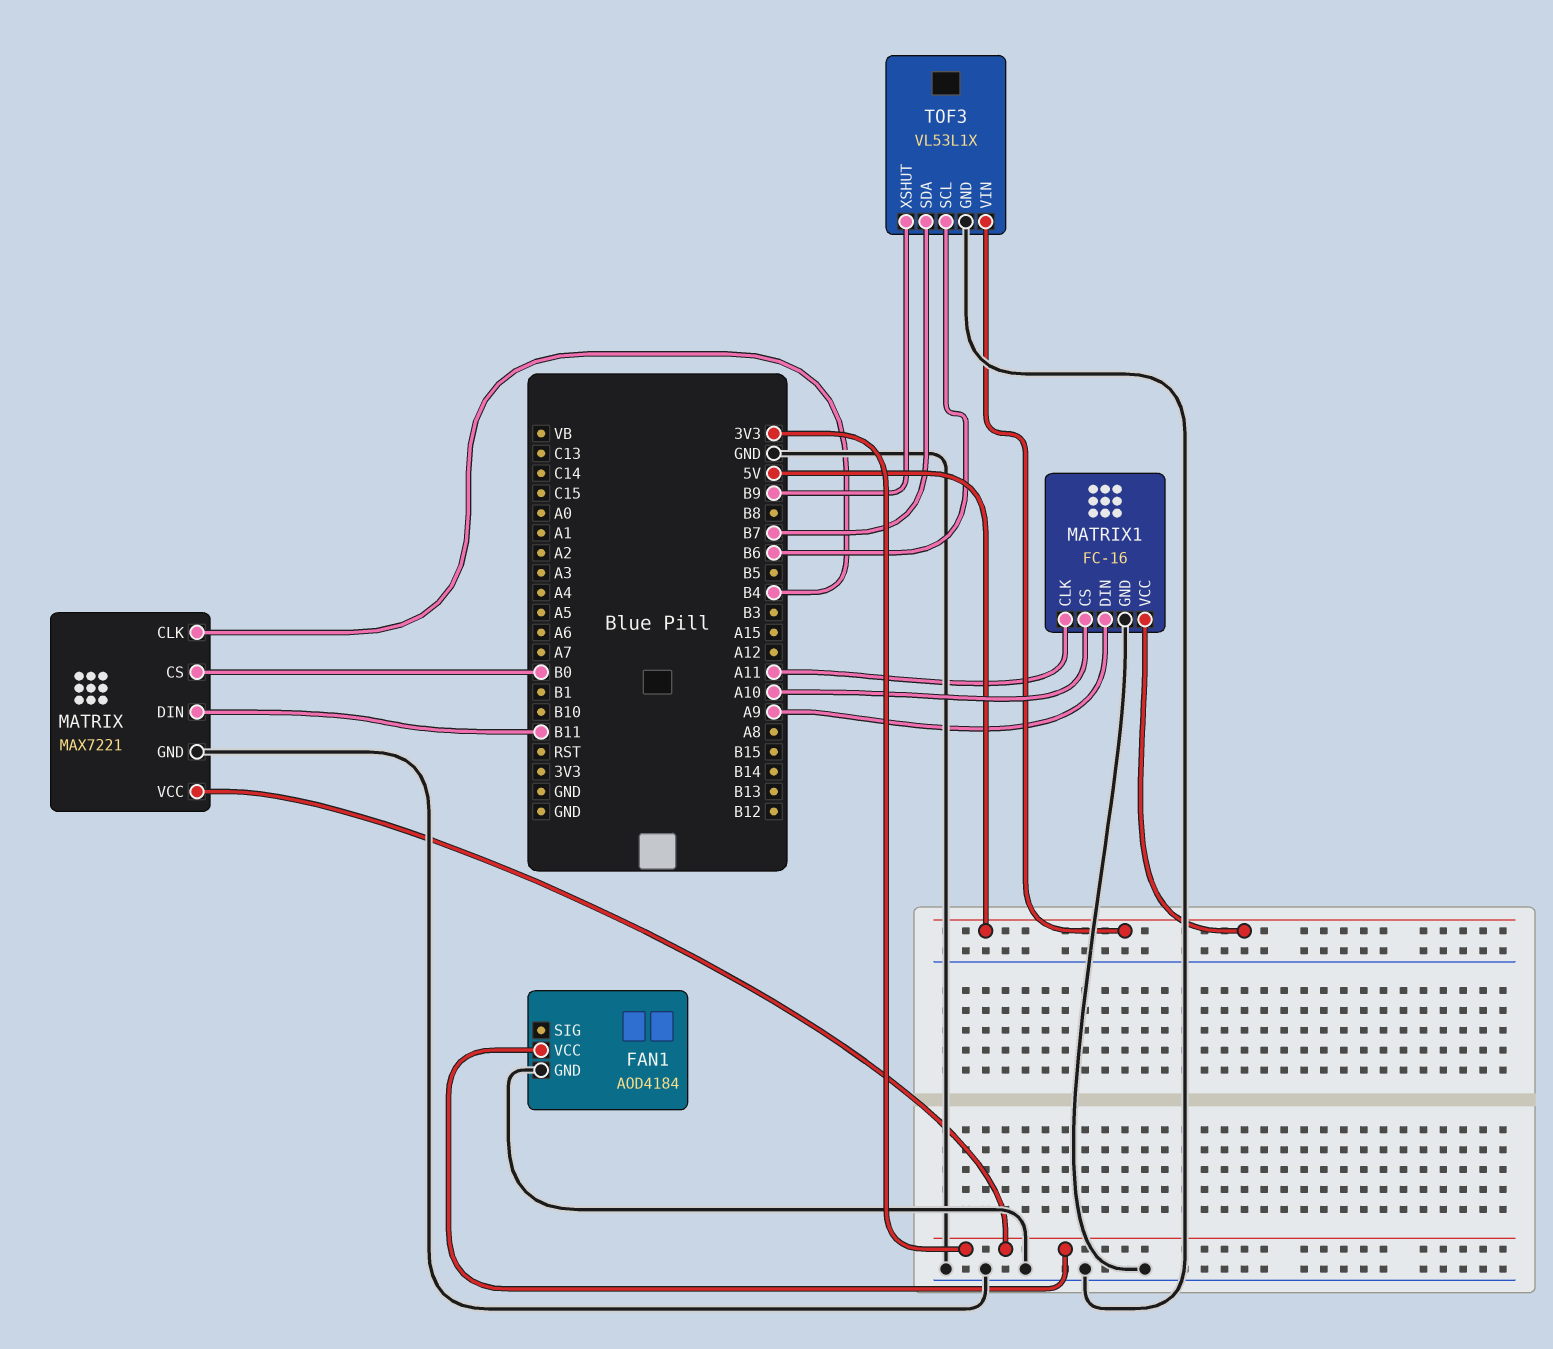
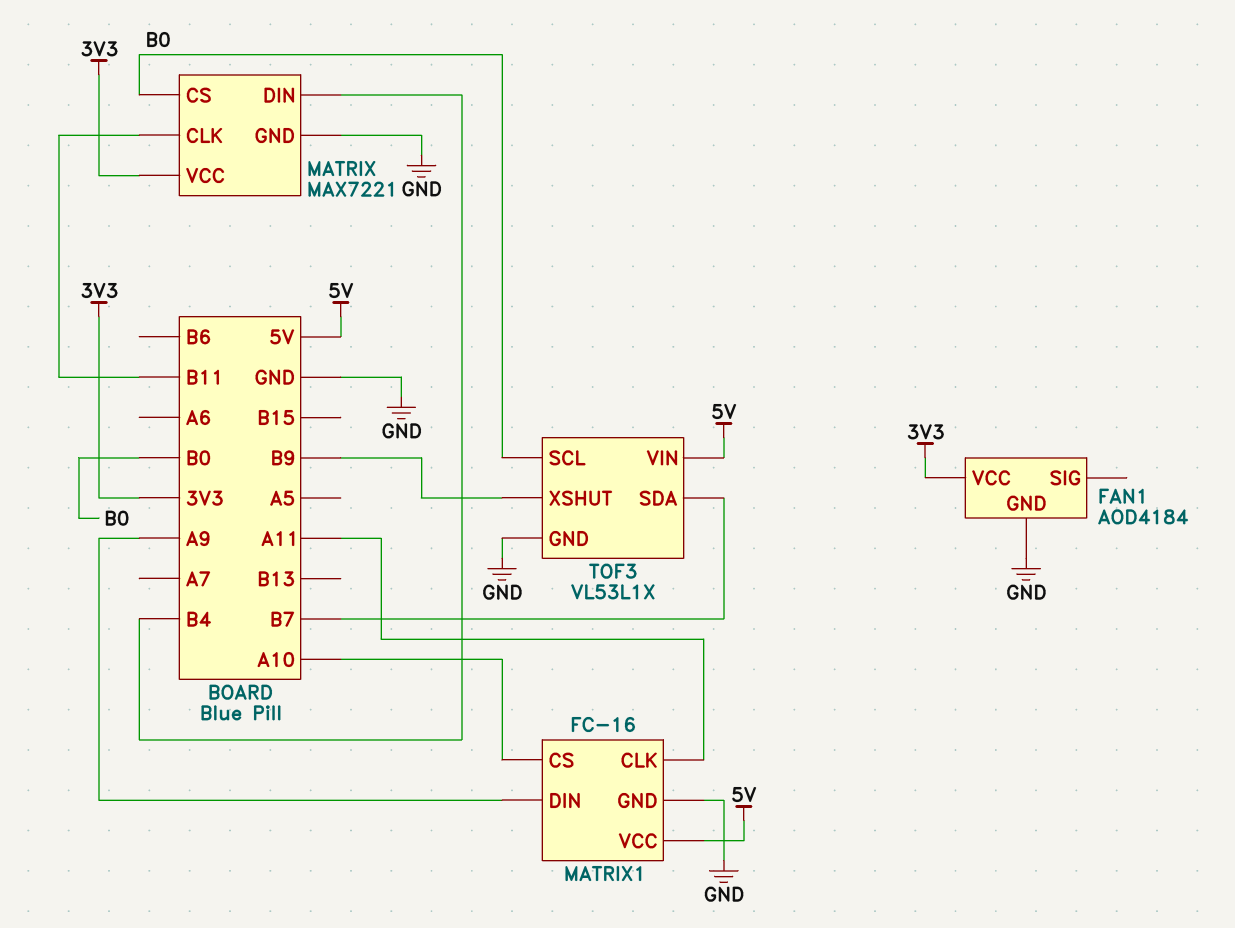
MATRIX pin CLK: B4 -> B11
MATRIX pin DIN: B11 -> B4
TOF3 pin SCL: B6 -> B0

